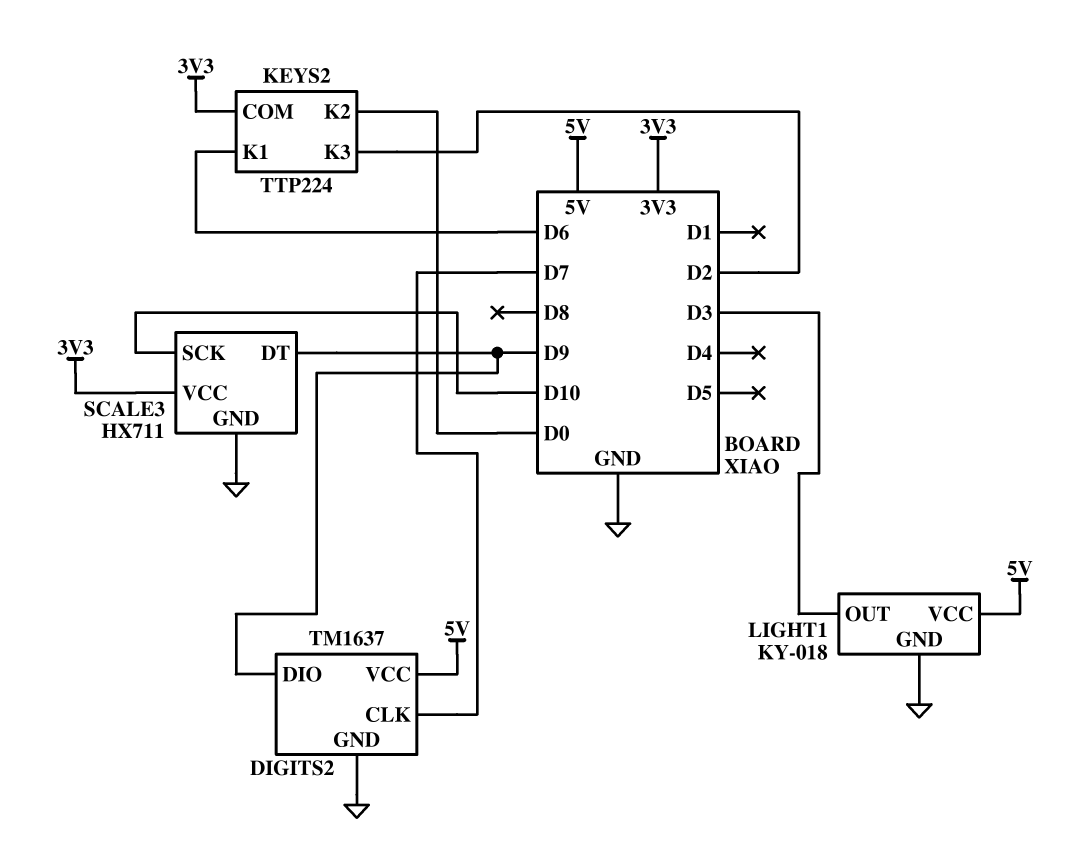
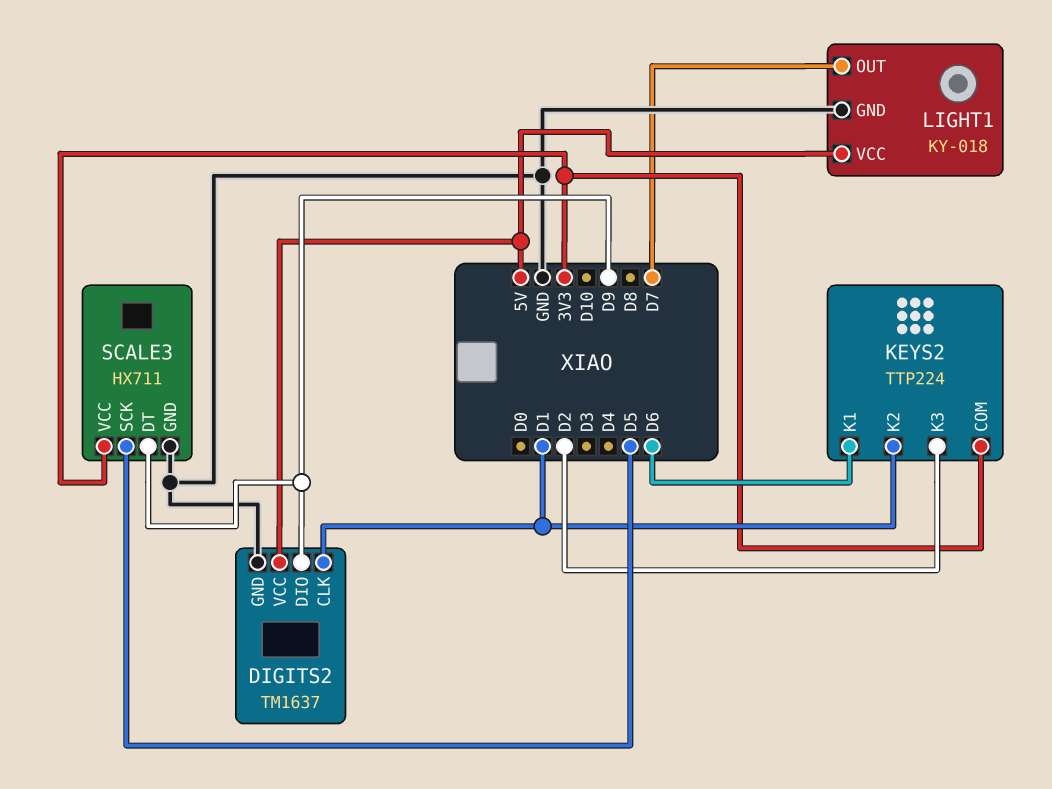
DIGITS2 pin CLK: D7 -> D1
KEYS2 pin K2: D0 -> D1
LIGHT1 pin OUT: D3 -> D7
SCALE3 pin SCK: D10 -> D5

